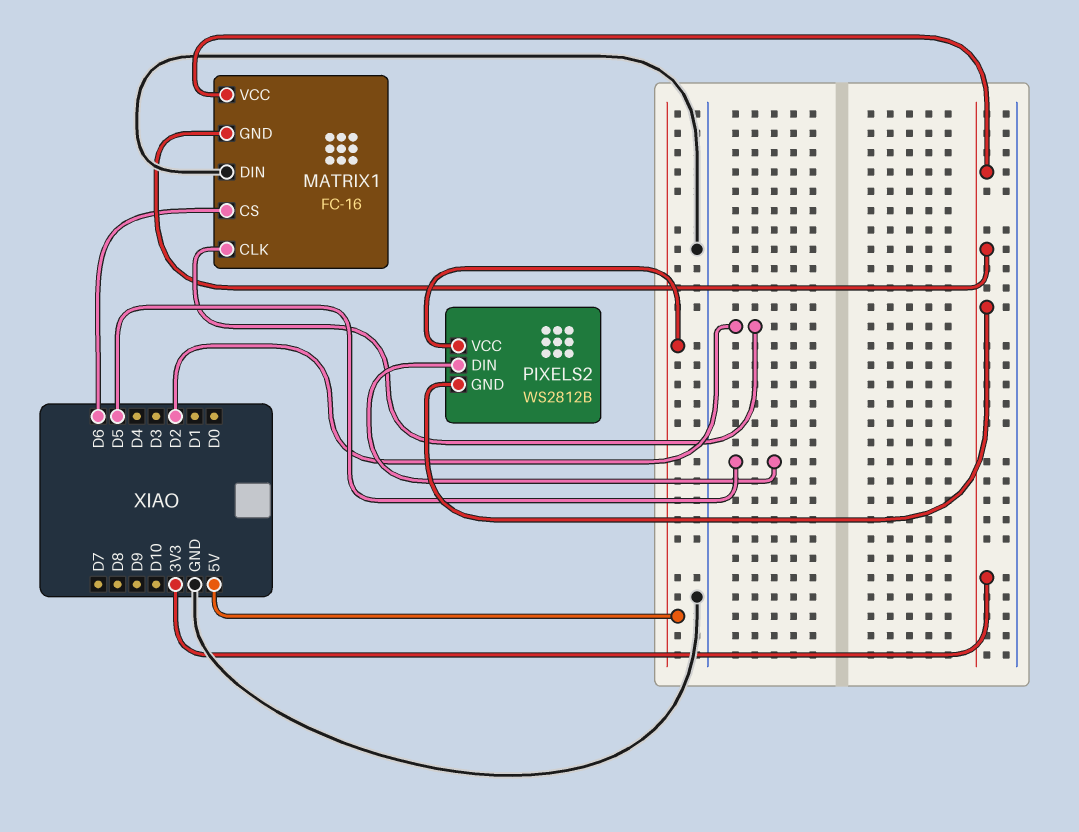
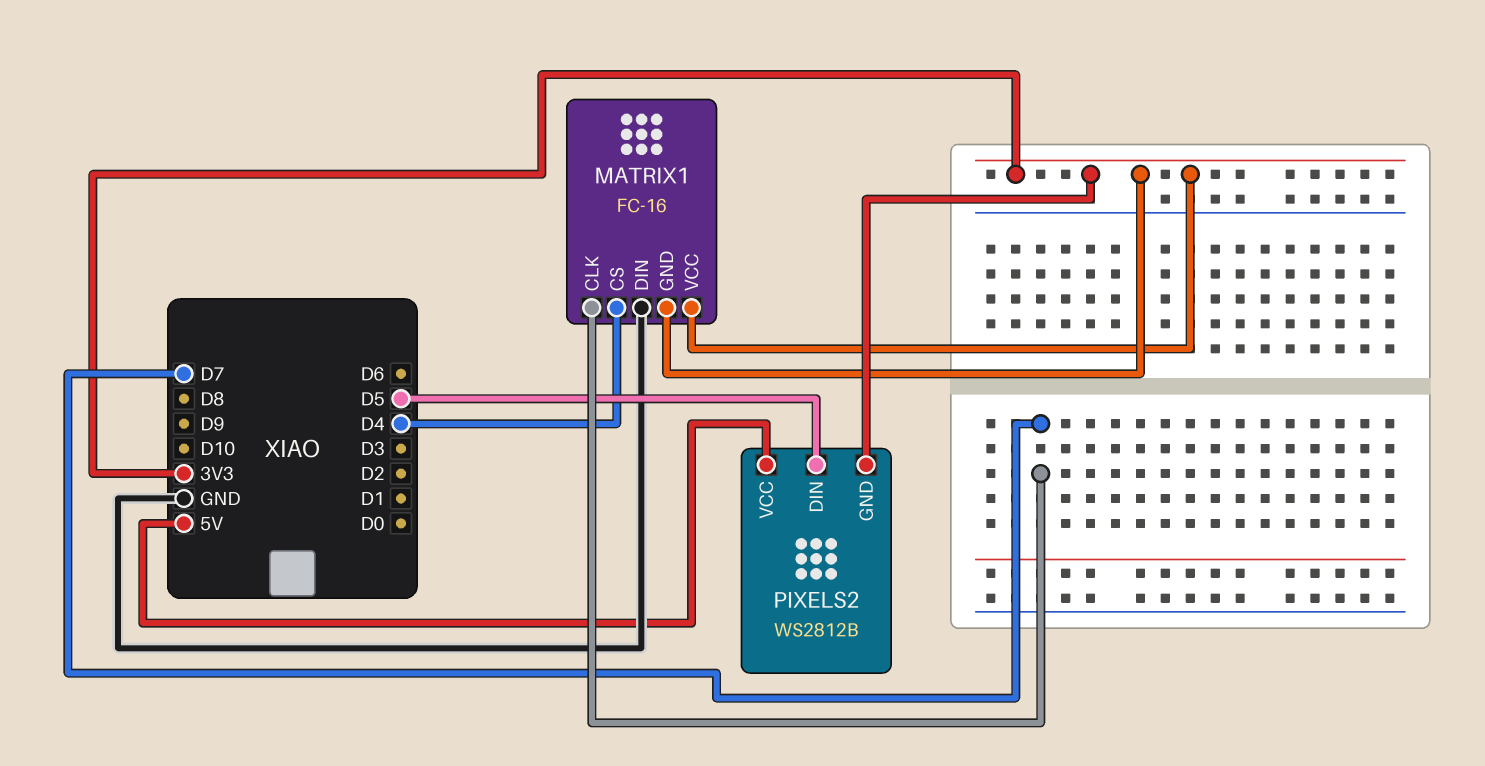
MATRIX1 pin CLK: D2 -> D7
MATRIX1 pin CS: D6 -> D4

